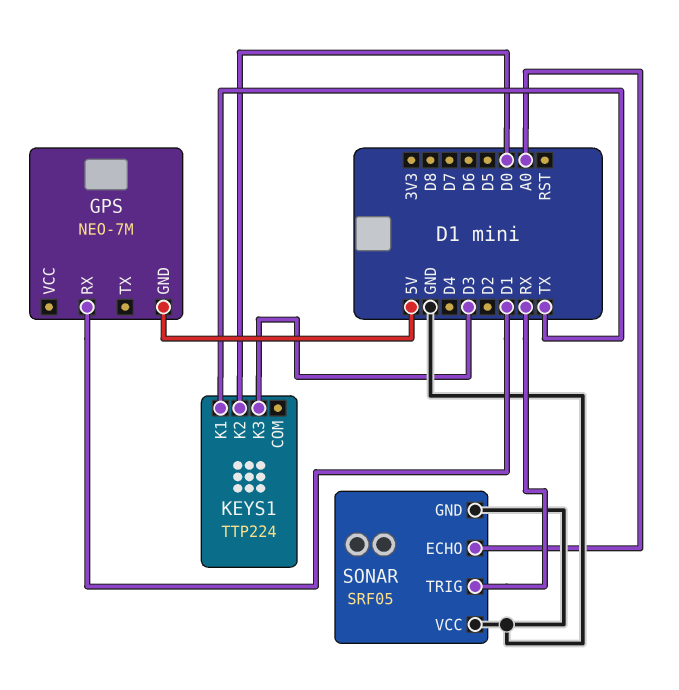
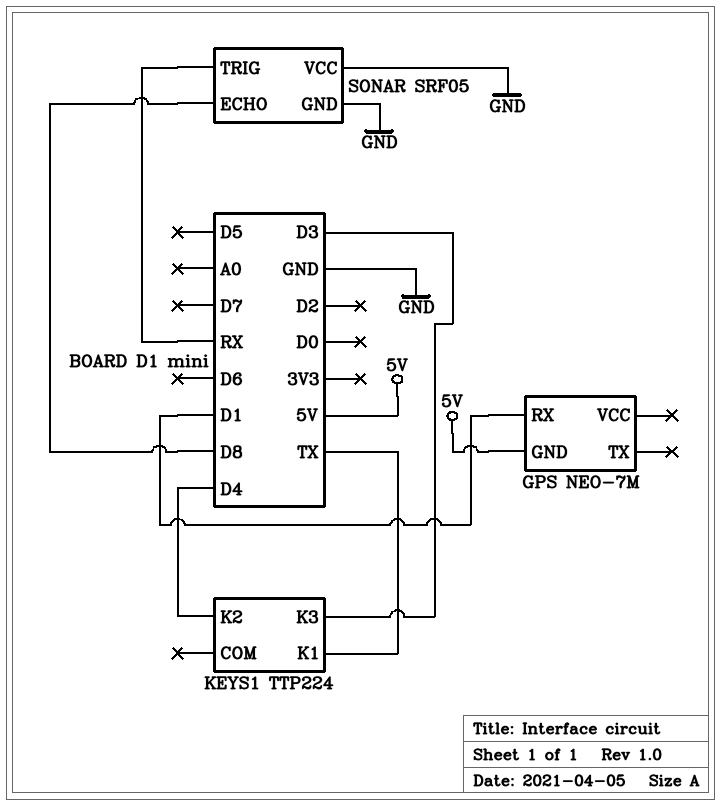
KEYS1 pin K2: D0 -> D4
SONAR pin ECHO: A0 -> D8

